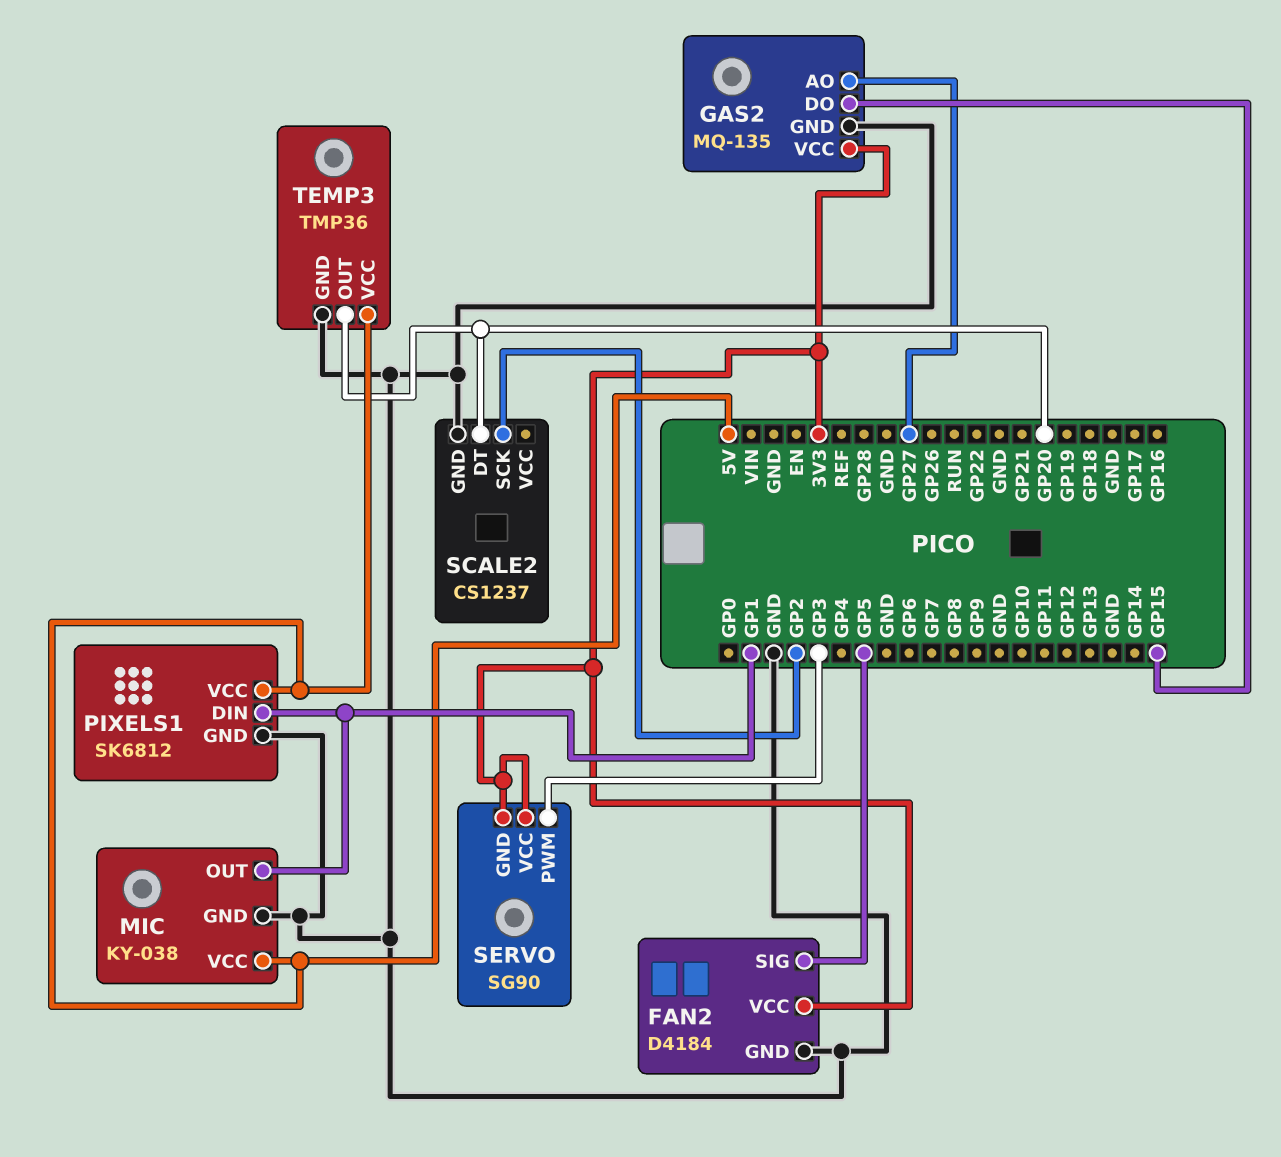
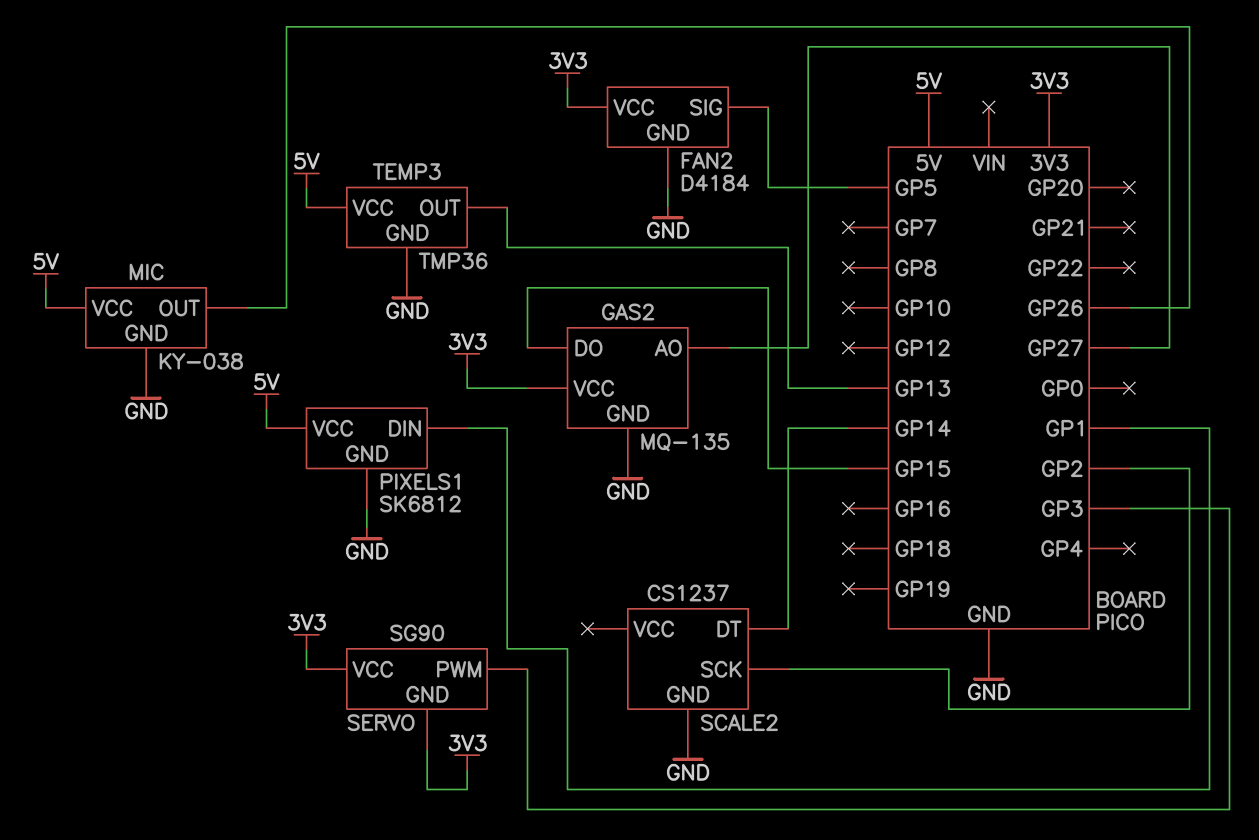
MIC pin OUT: GP1 -> GP26
SCALE2 pin DT: GP20 -> GP14
TEMP3 pin OUT: GP20 -> GP13

